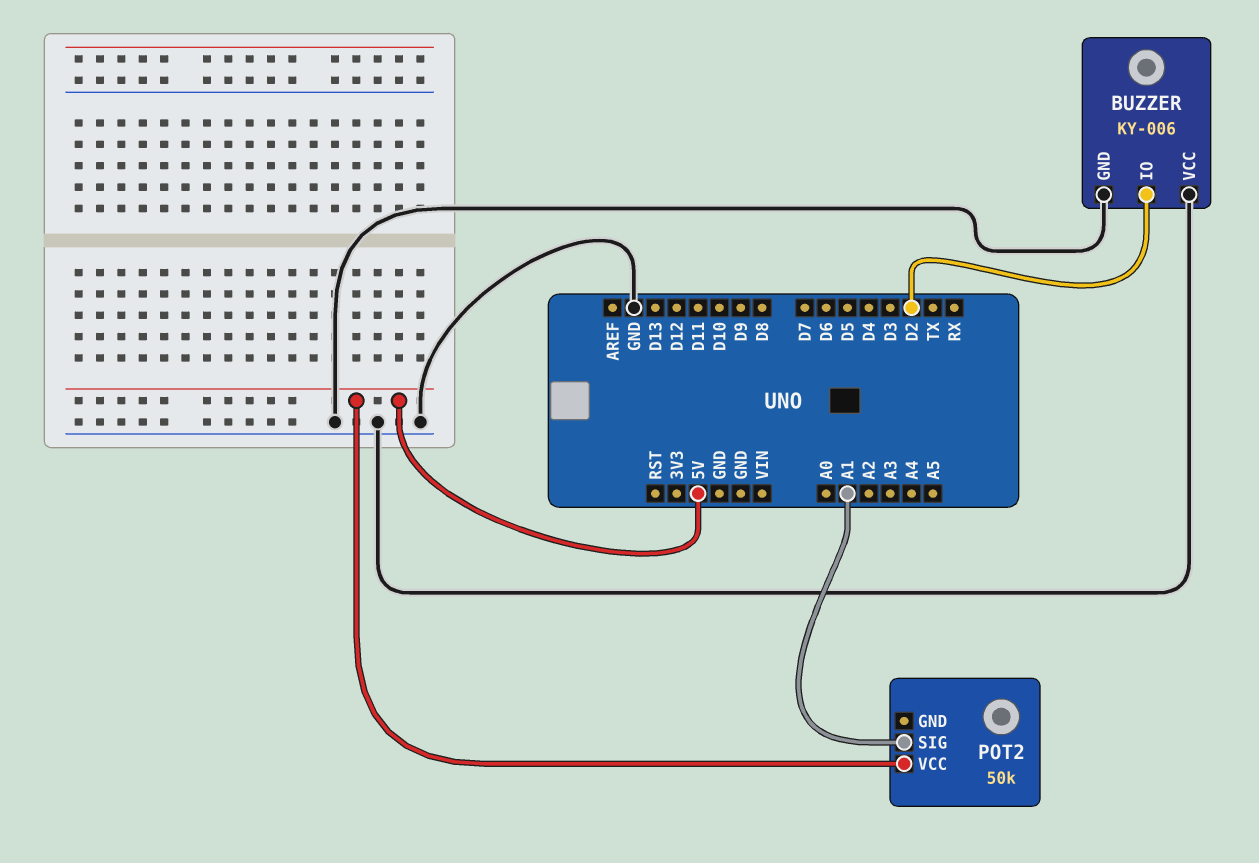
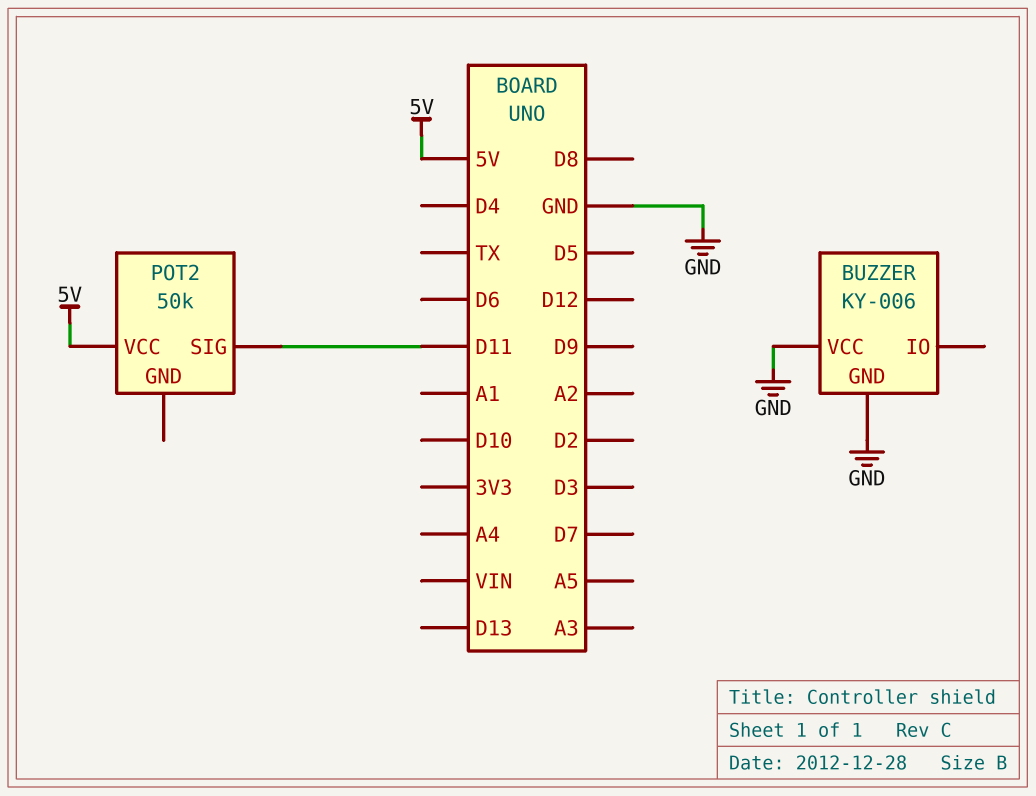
BUZZER pin IO: D2 -> none
POT2 pin SIG: A1 -> D11

